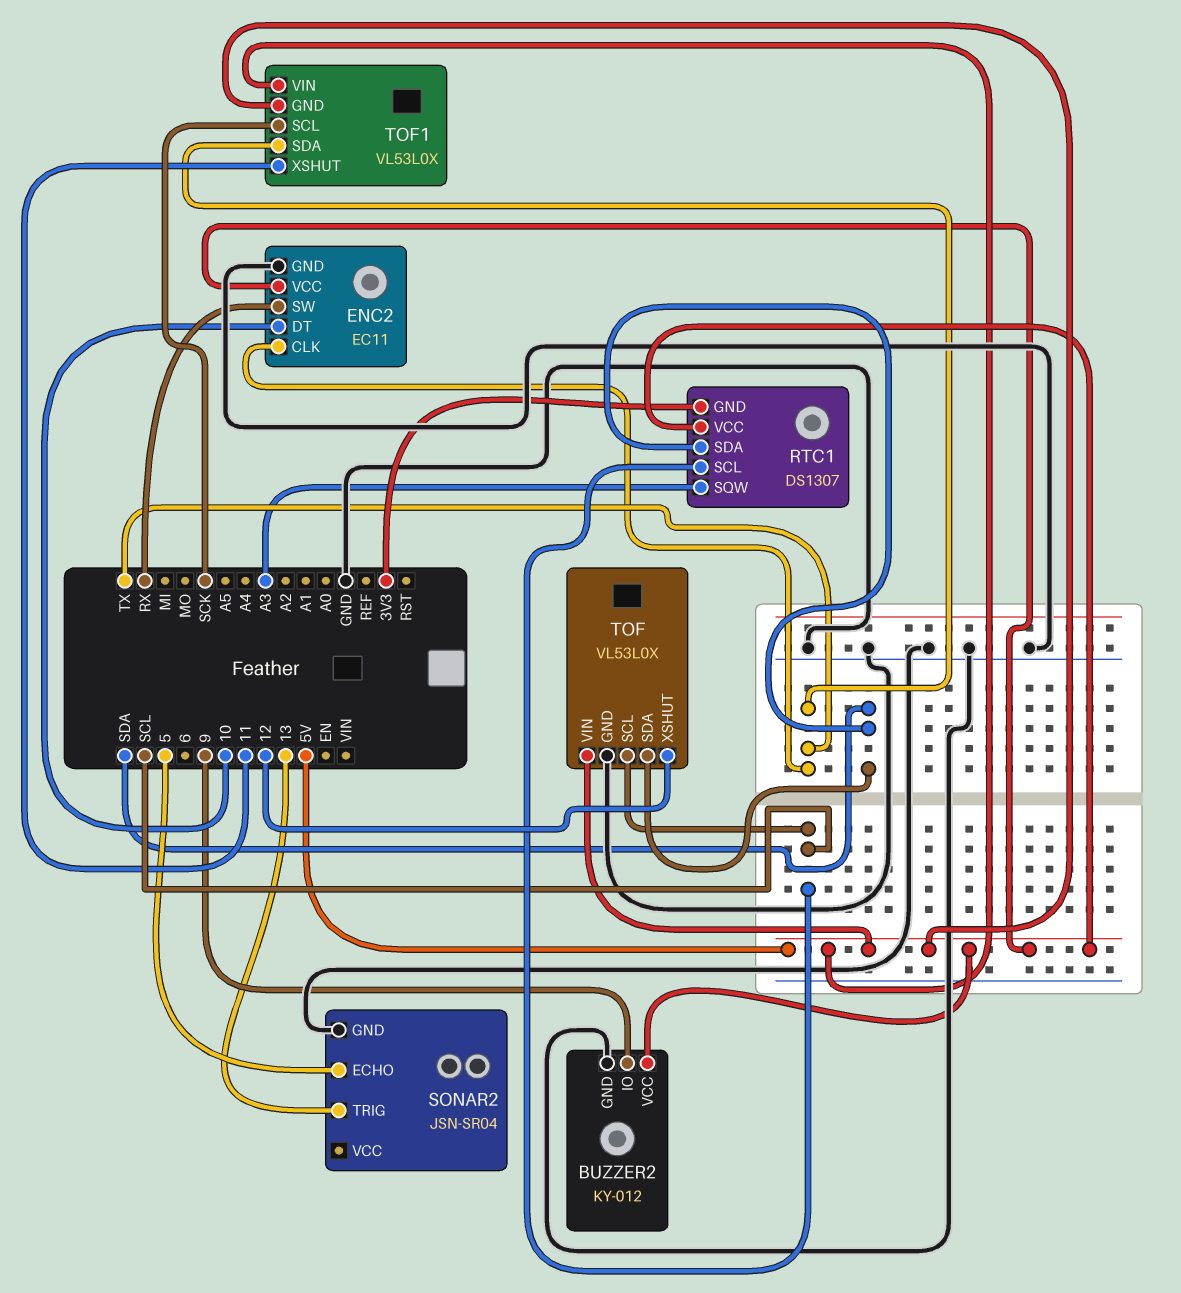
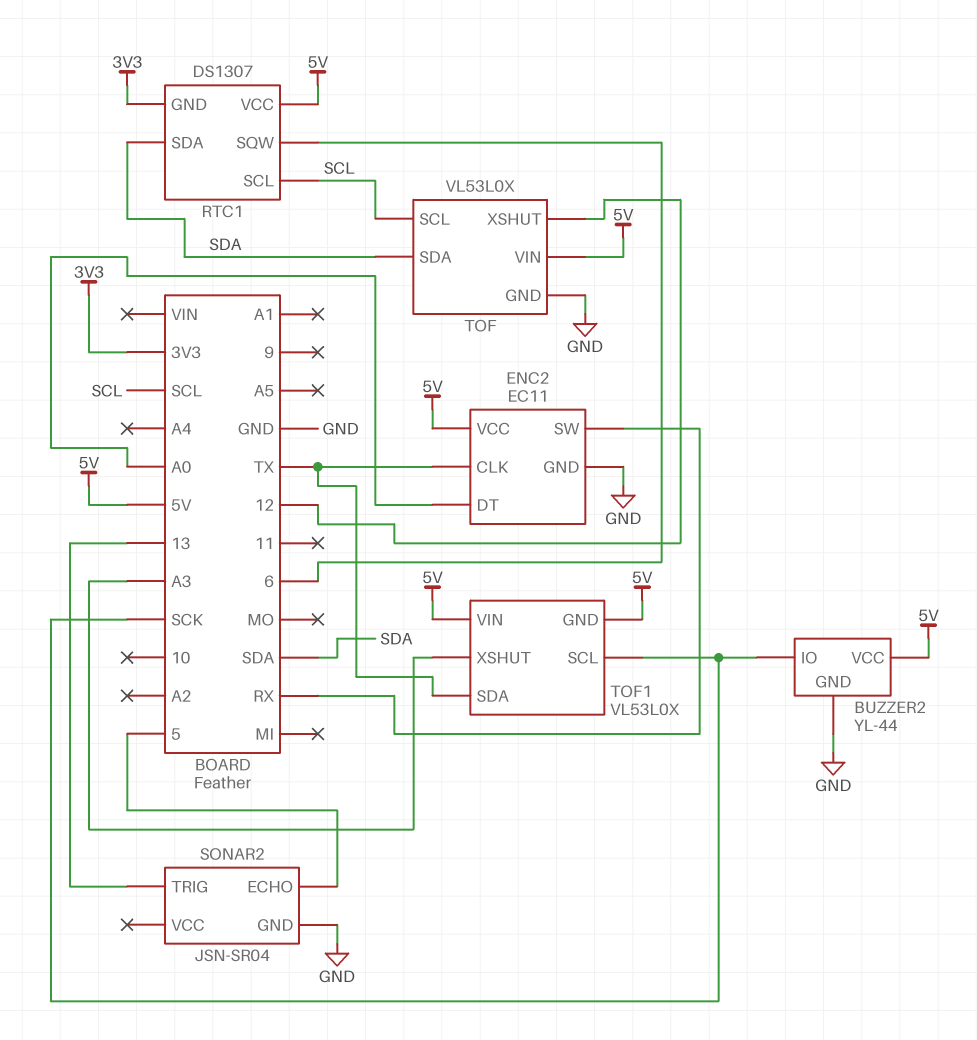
BUZZER2: KY-012 -> YL-44
BUZZER2 pin IO: 9 -> SCK
ENC2 pin DT: 10 -> A0
RTC1 pin SQW: A3 -> 6
TOF1 pin XSHUT: 11 -> A3

